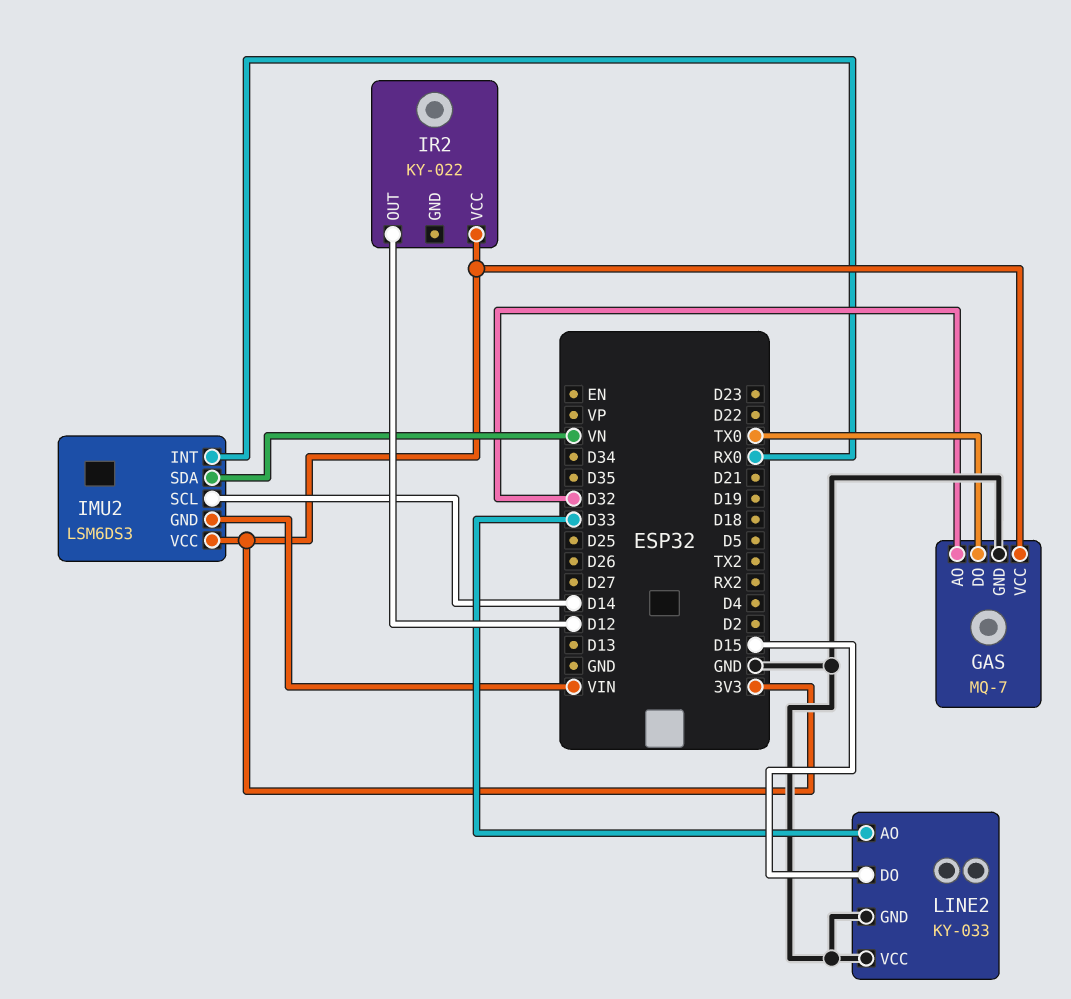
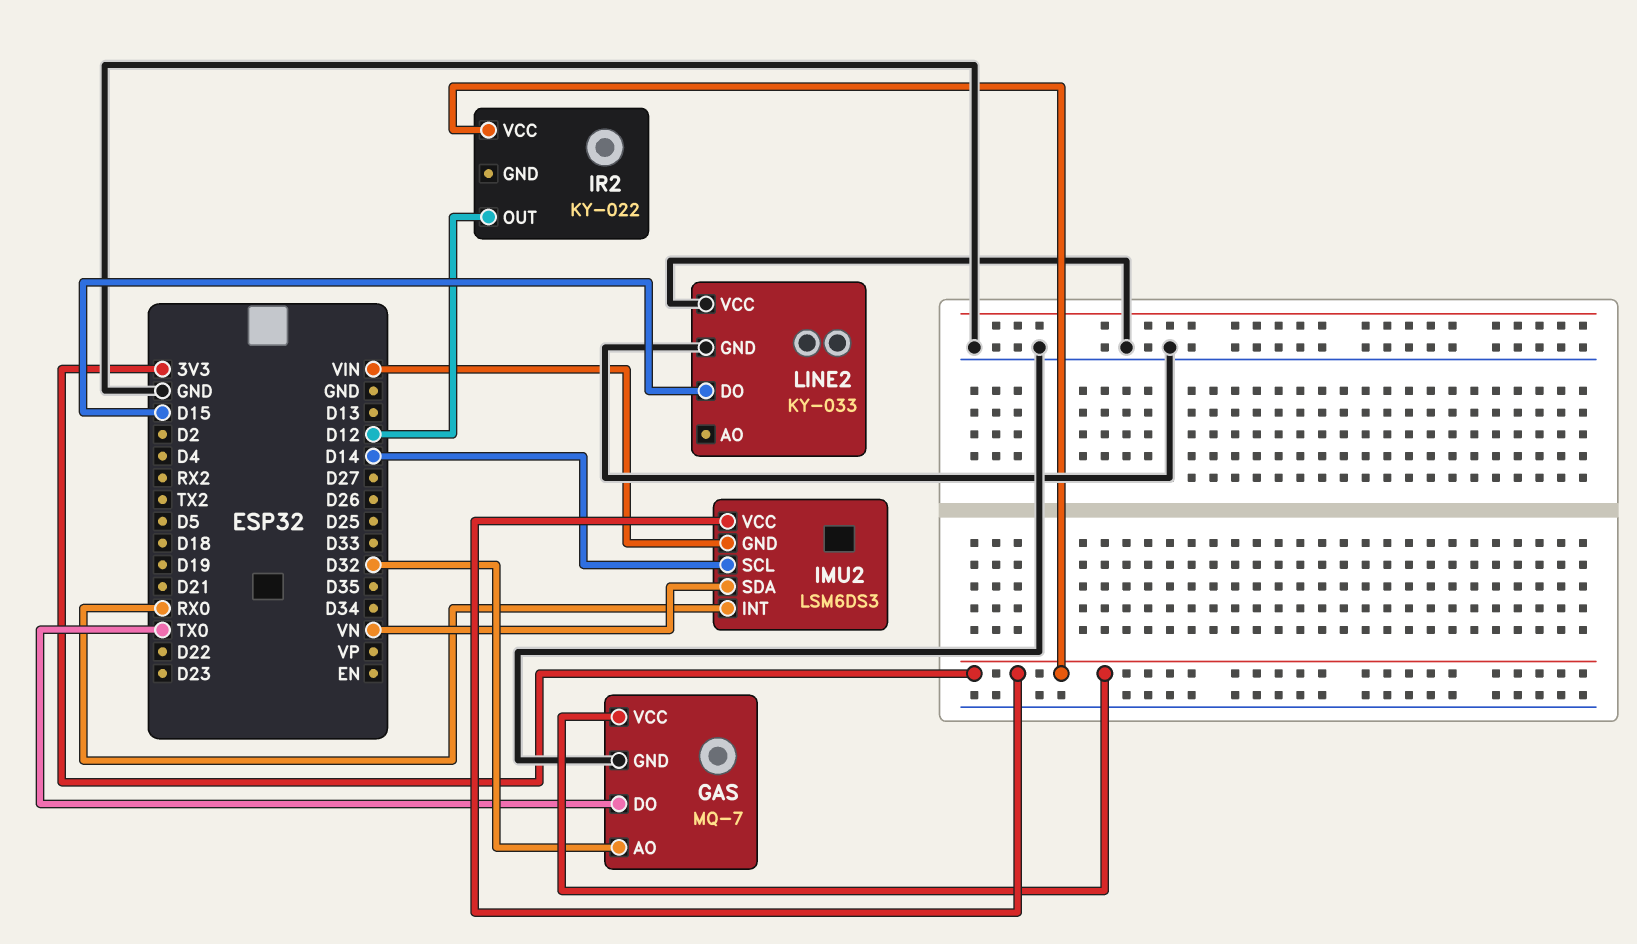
LINE2 pin AO: D33 -> none

